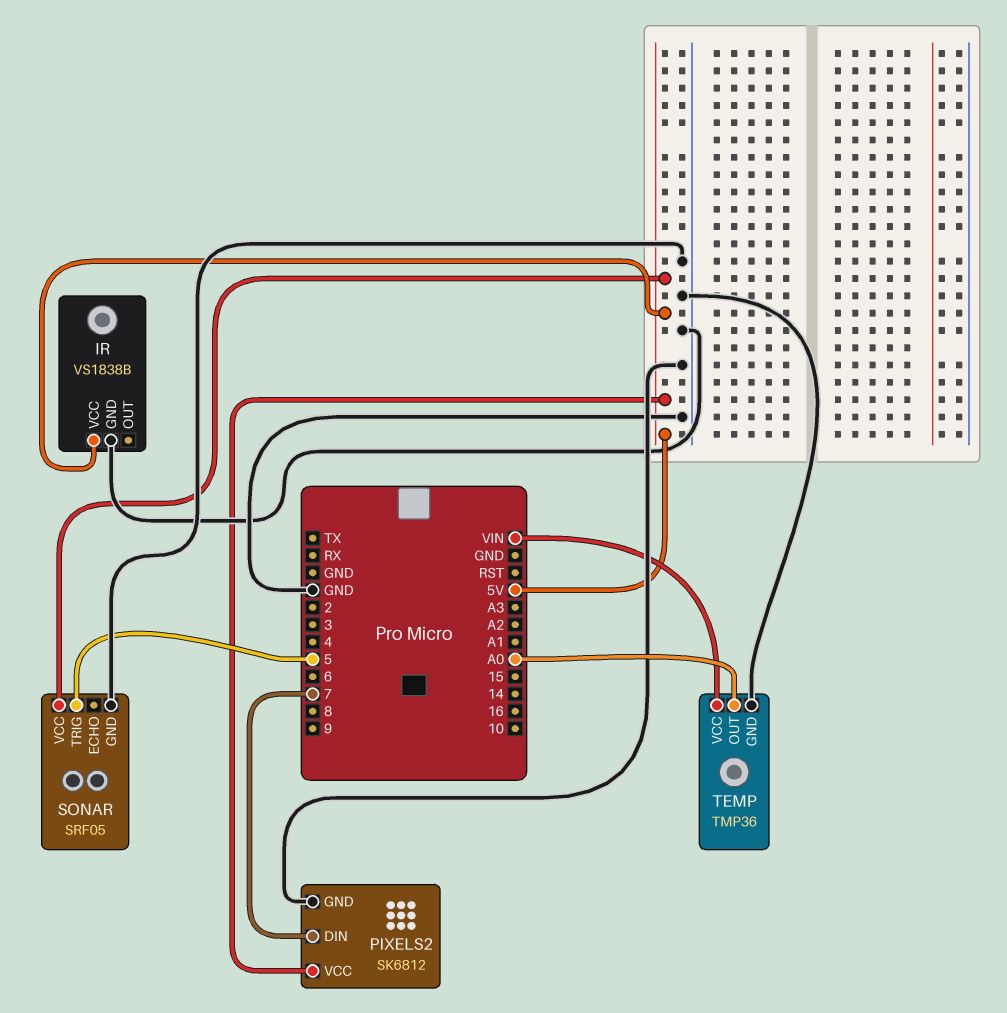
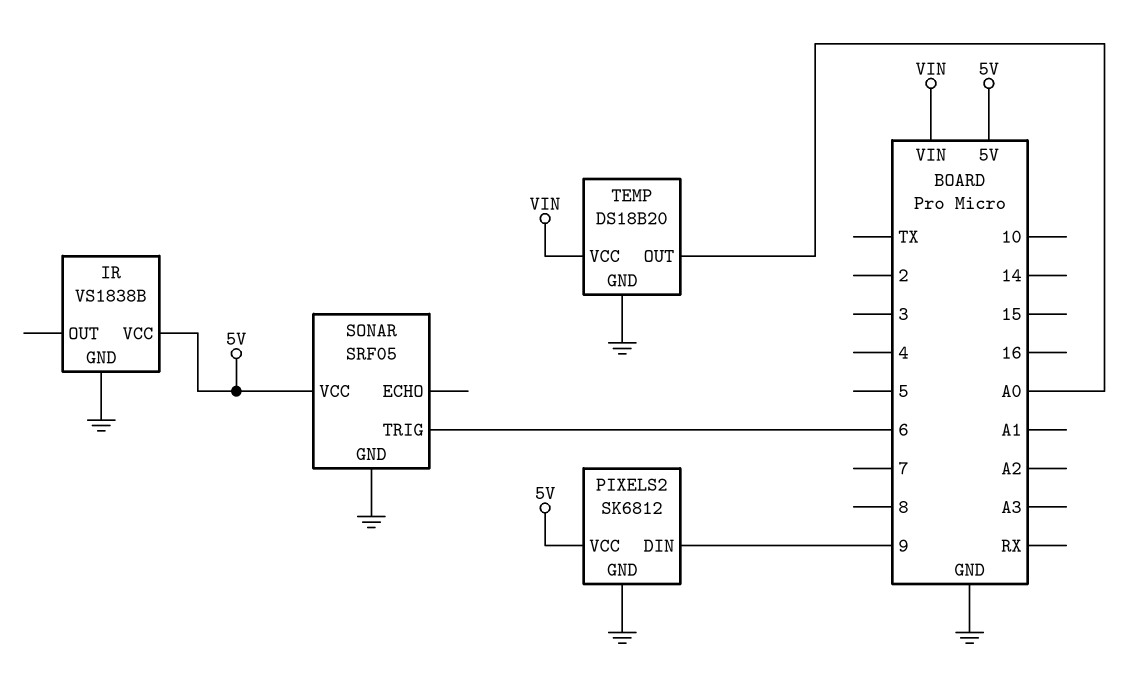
PIXELS2 pin DIN: 7 -> 9
SONAR pin TRIG: 5 -> 6
TEMP: TMP36 -> DS18B20

